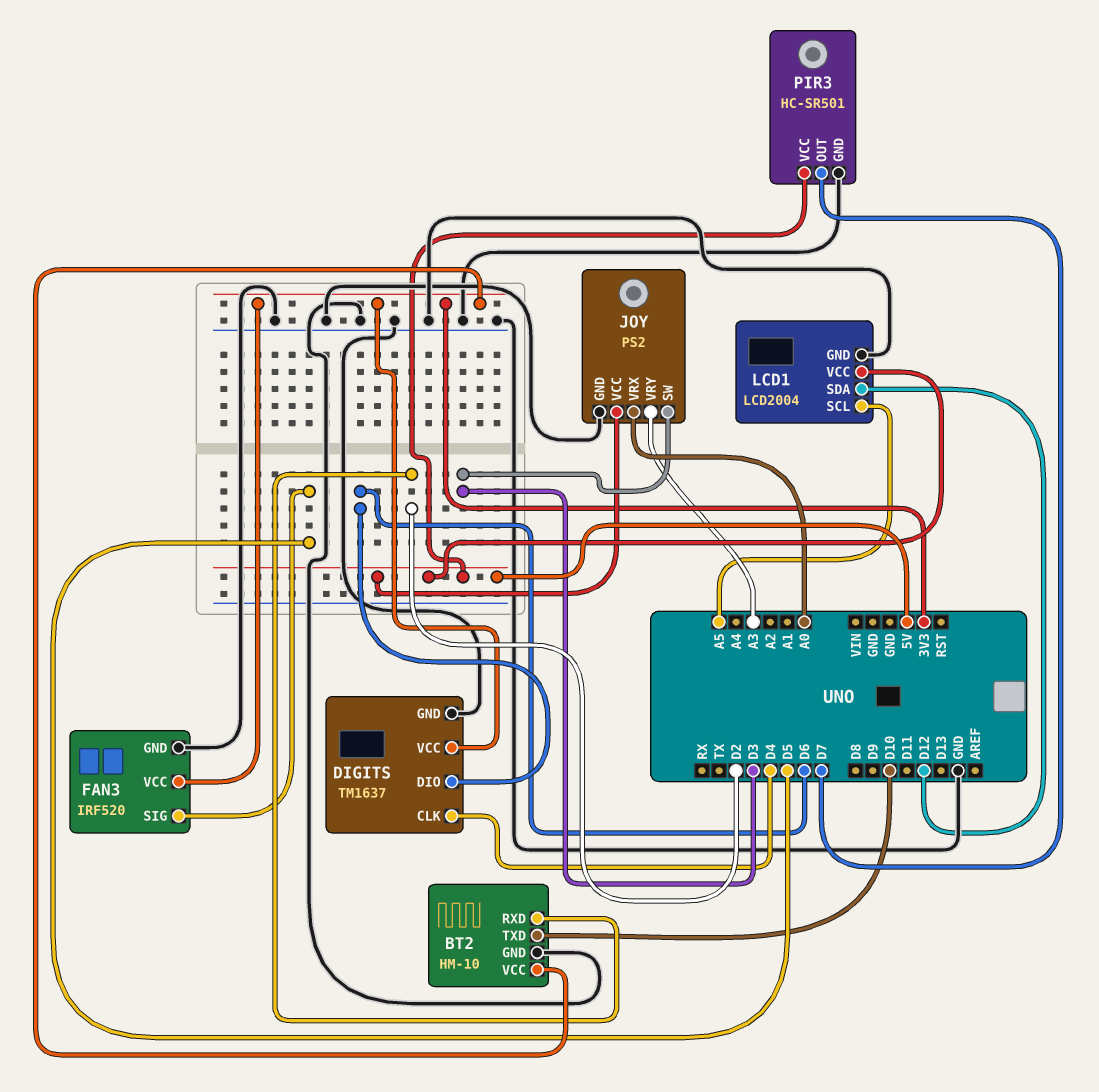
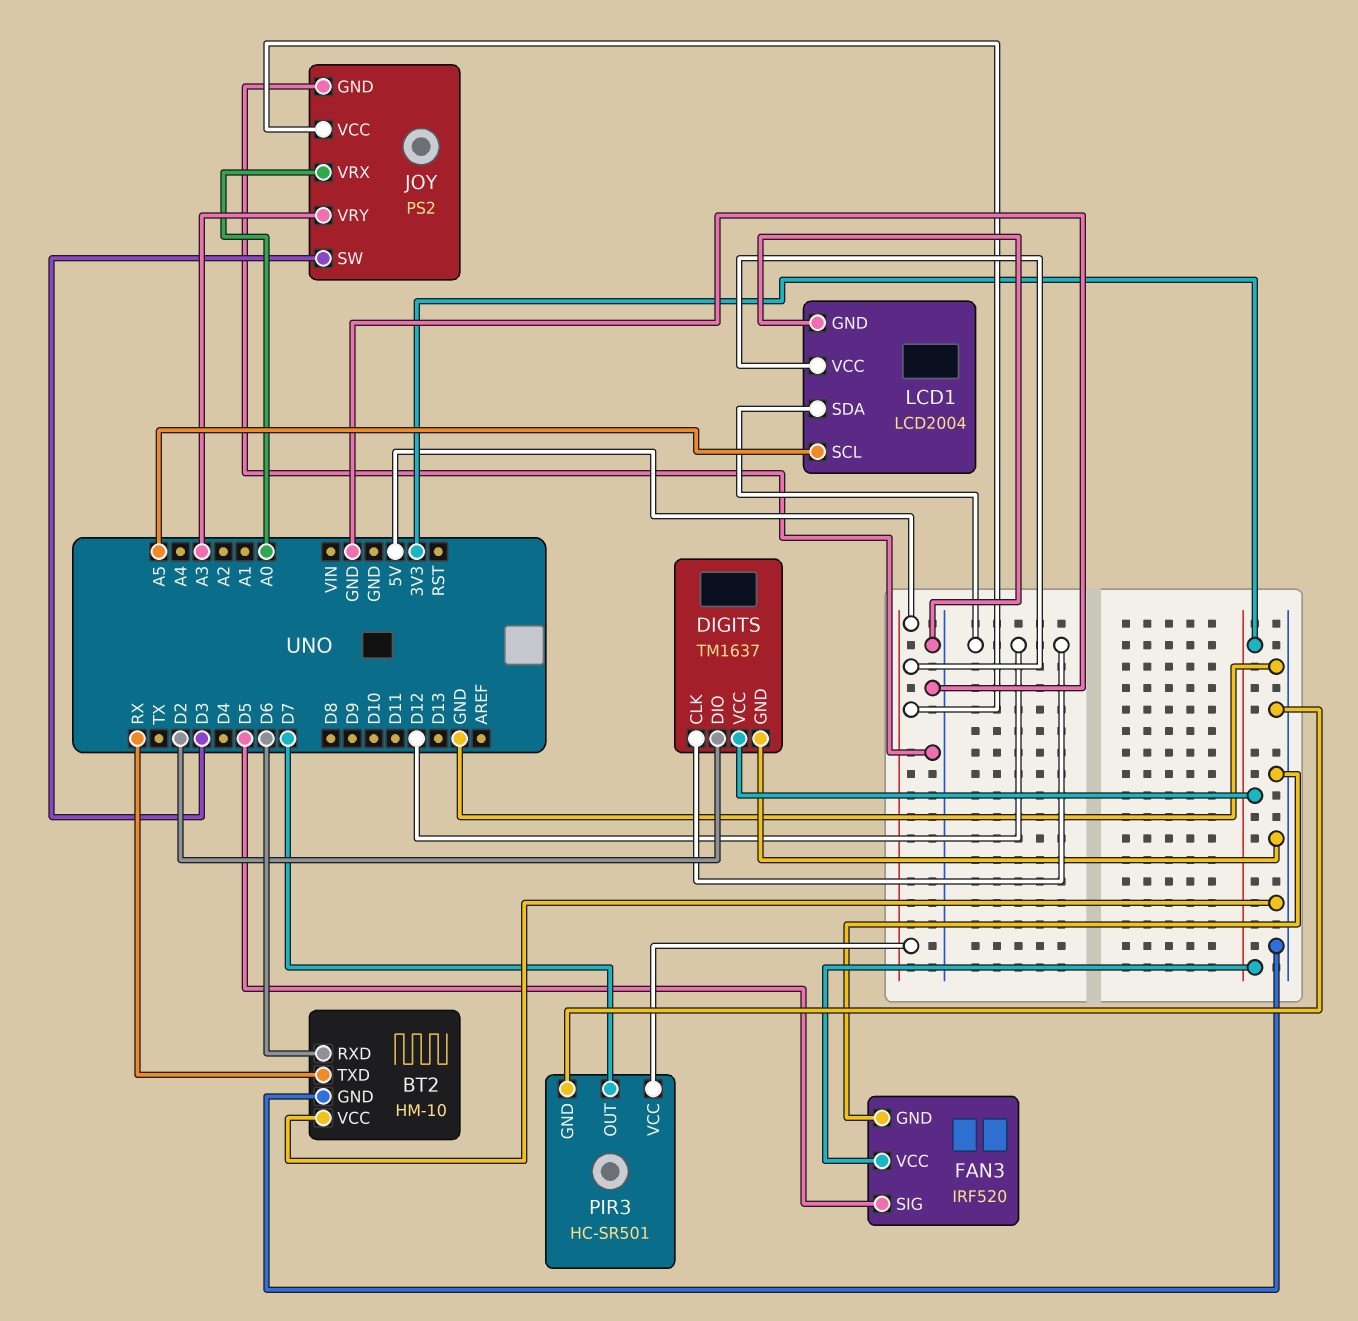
BT2 pin RXD: D2 -> D6
BT2 pin TXD: D10 -> RX
BT2 pin VCC: 3V3 -> GND
DIGITS pin CLK: D4 -> D12
DIGITS pin DIO: D6 -> D2

